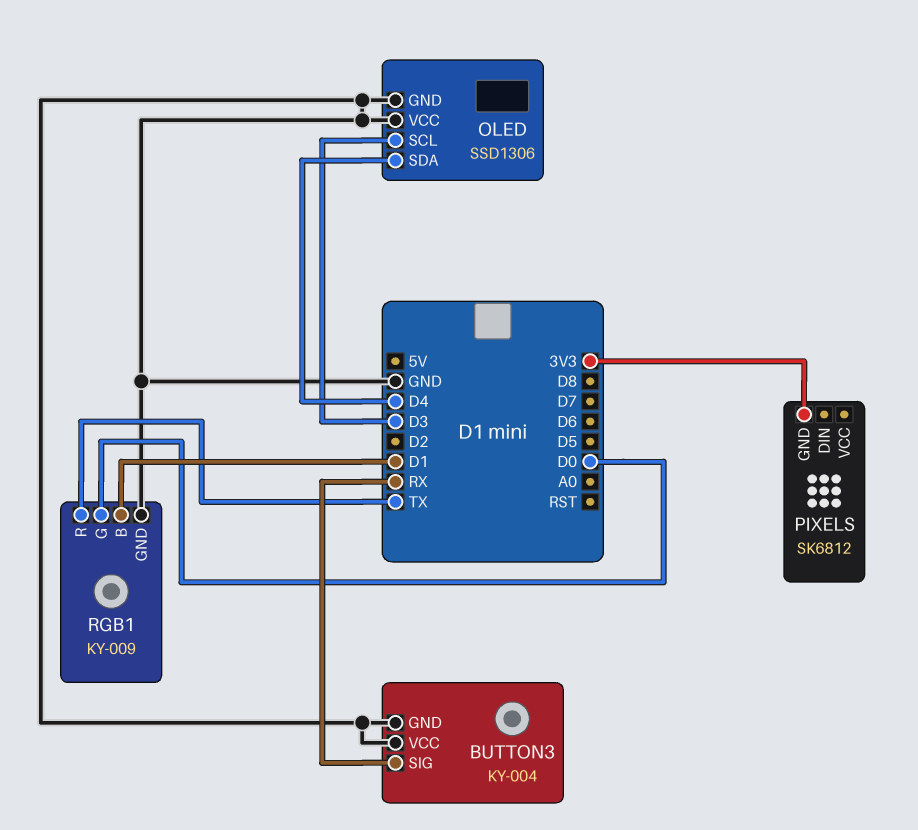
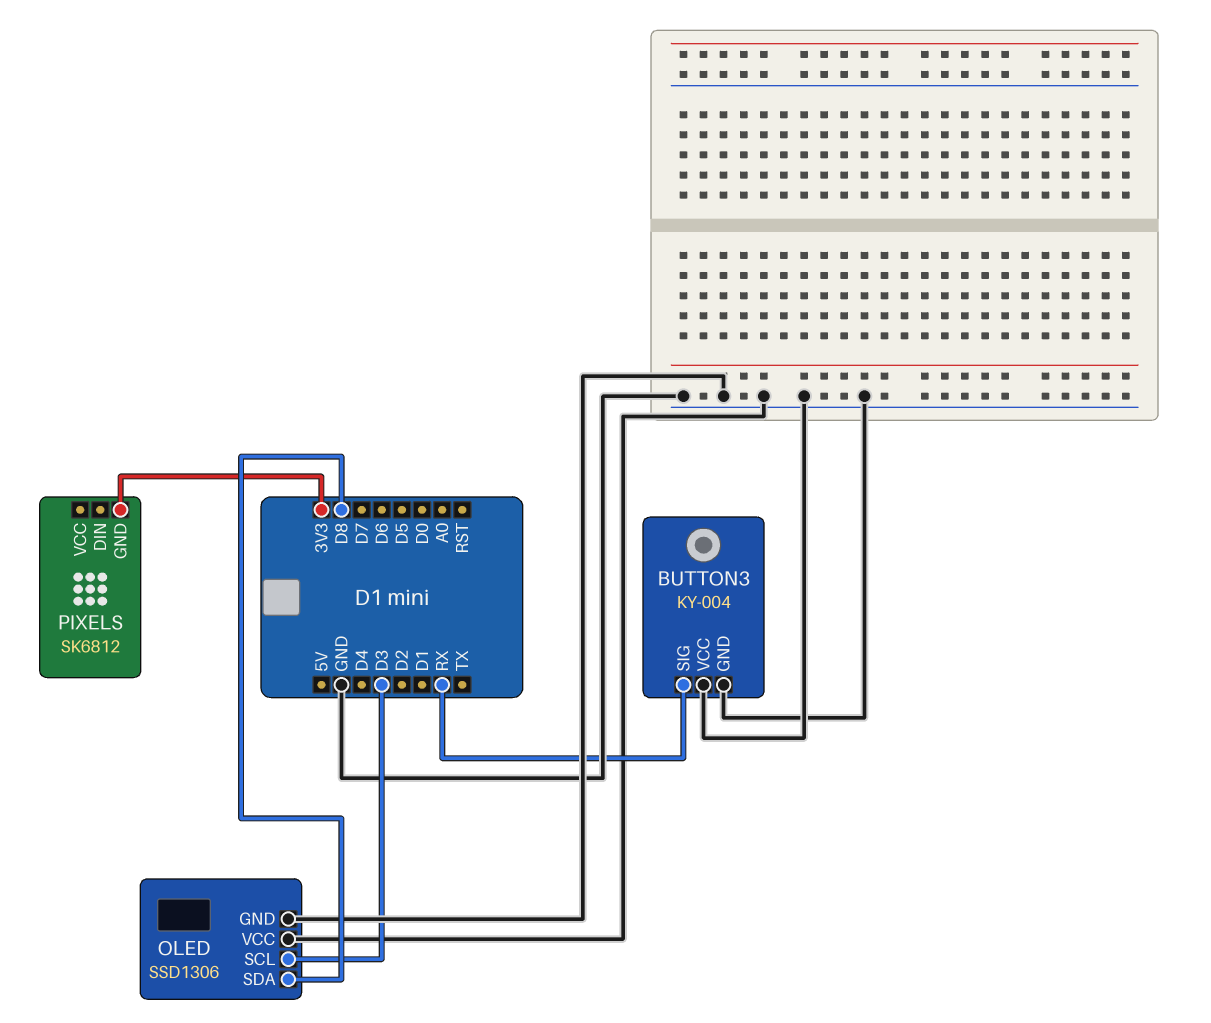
OLED pin SDA: D4 -> D8
RGB1: KY-009 -> none
RGB1 pin B: D1 -> none
RGB1 pin G: D0 -> none
RGB1 pin GND: GND -> none
RGB1 pin R: TX -> none

